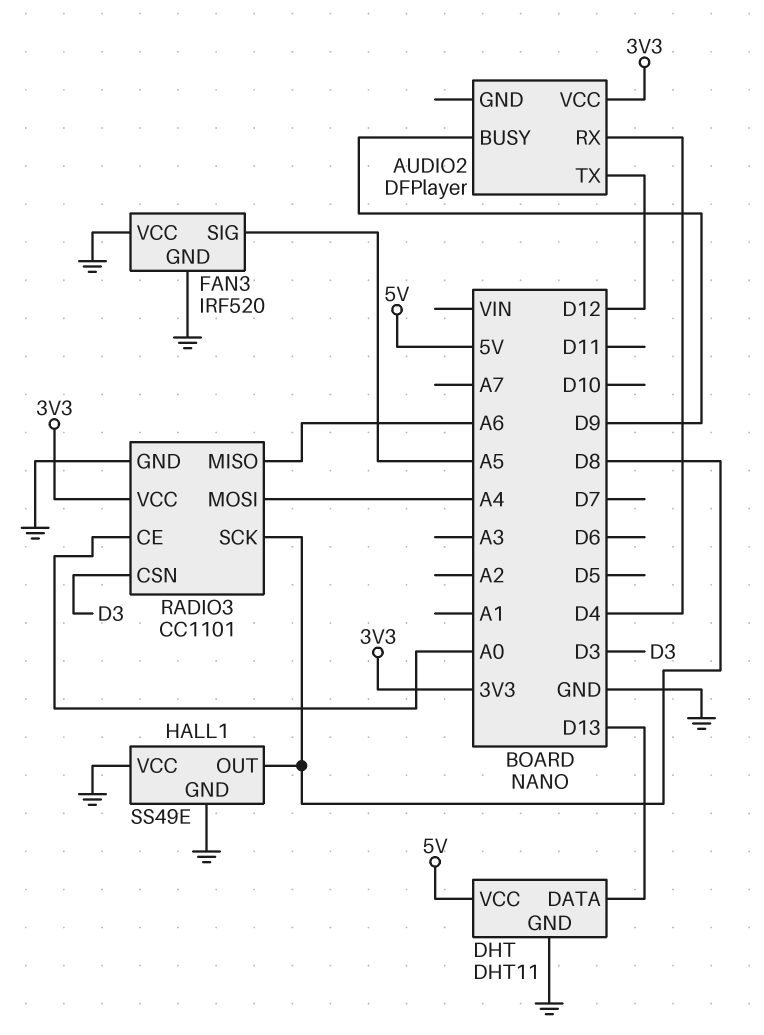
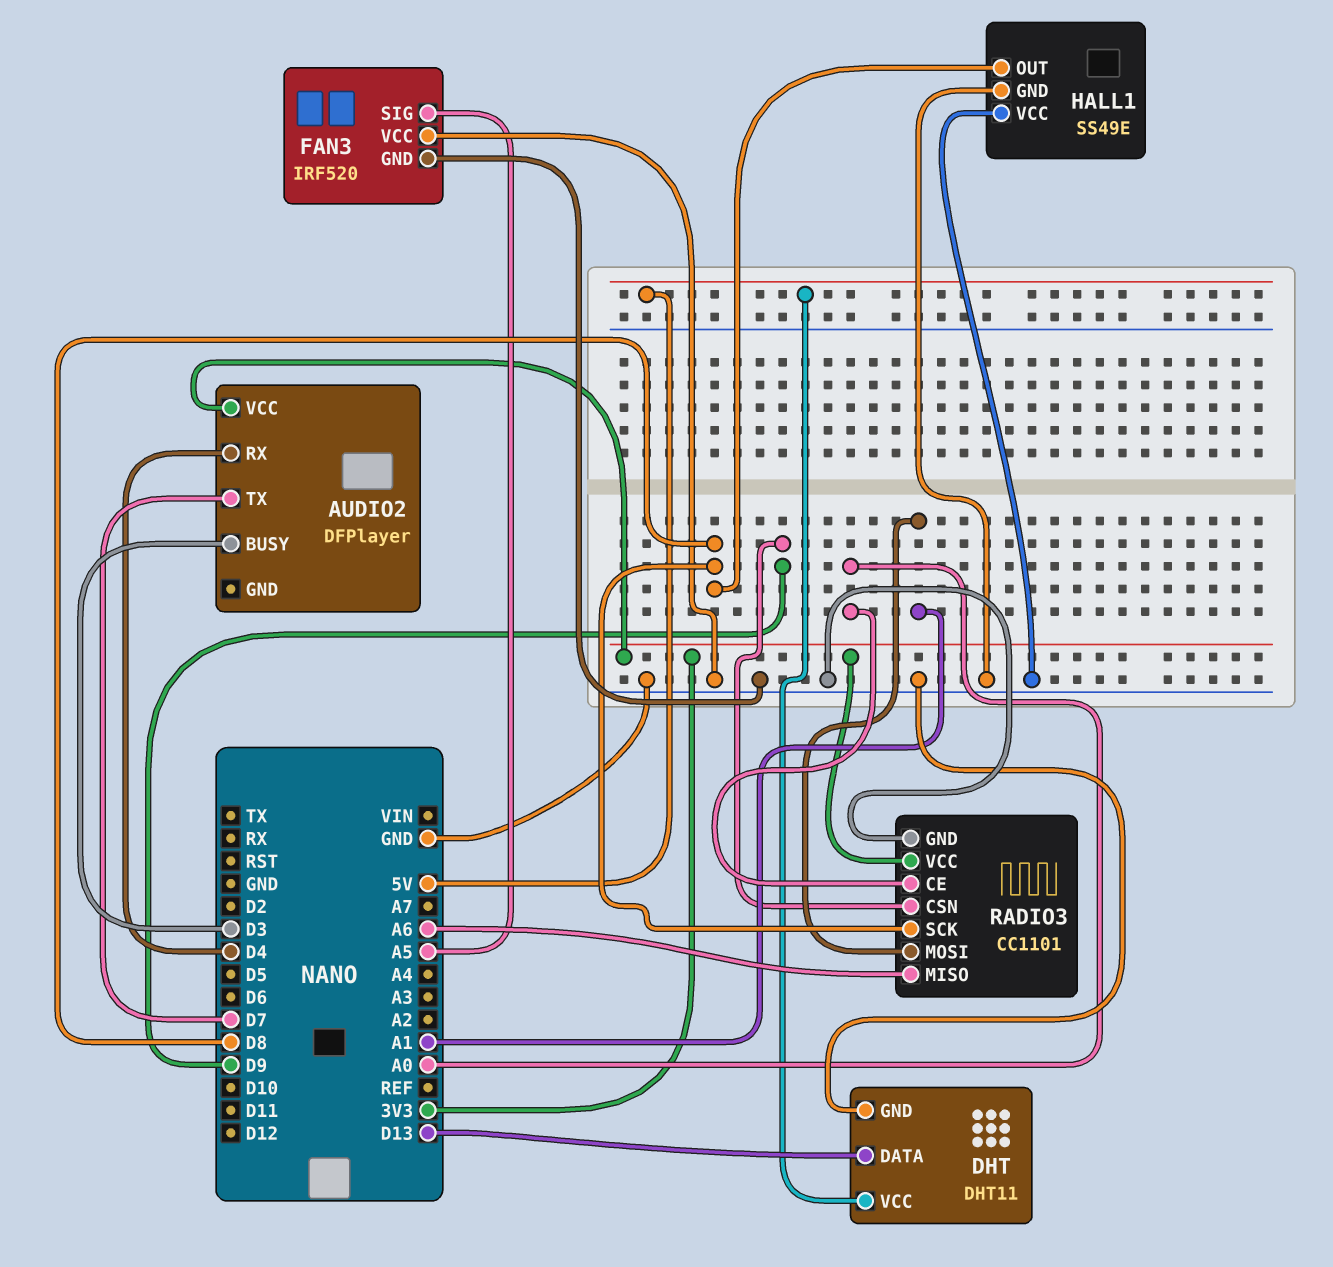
AUDIO2 pin BUSY: D9 -> D3
AUDIO2 pin TX: D12 -> D7
RADIO3 pin CSN: D3 -> D9
RADIO3 pin MOSI: A4 -> A1

